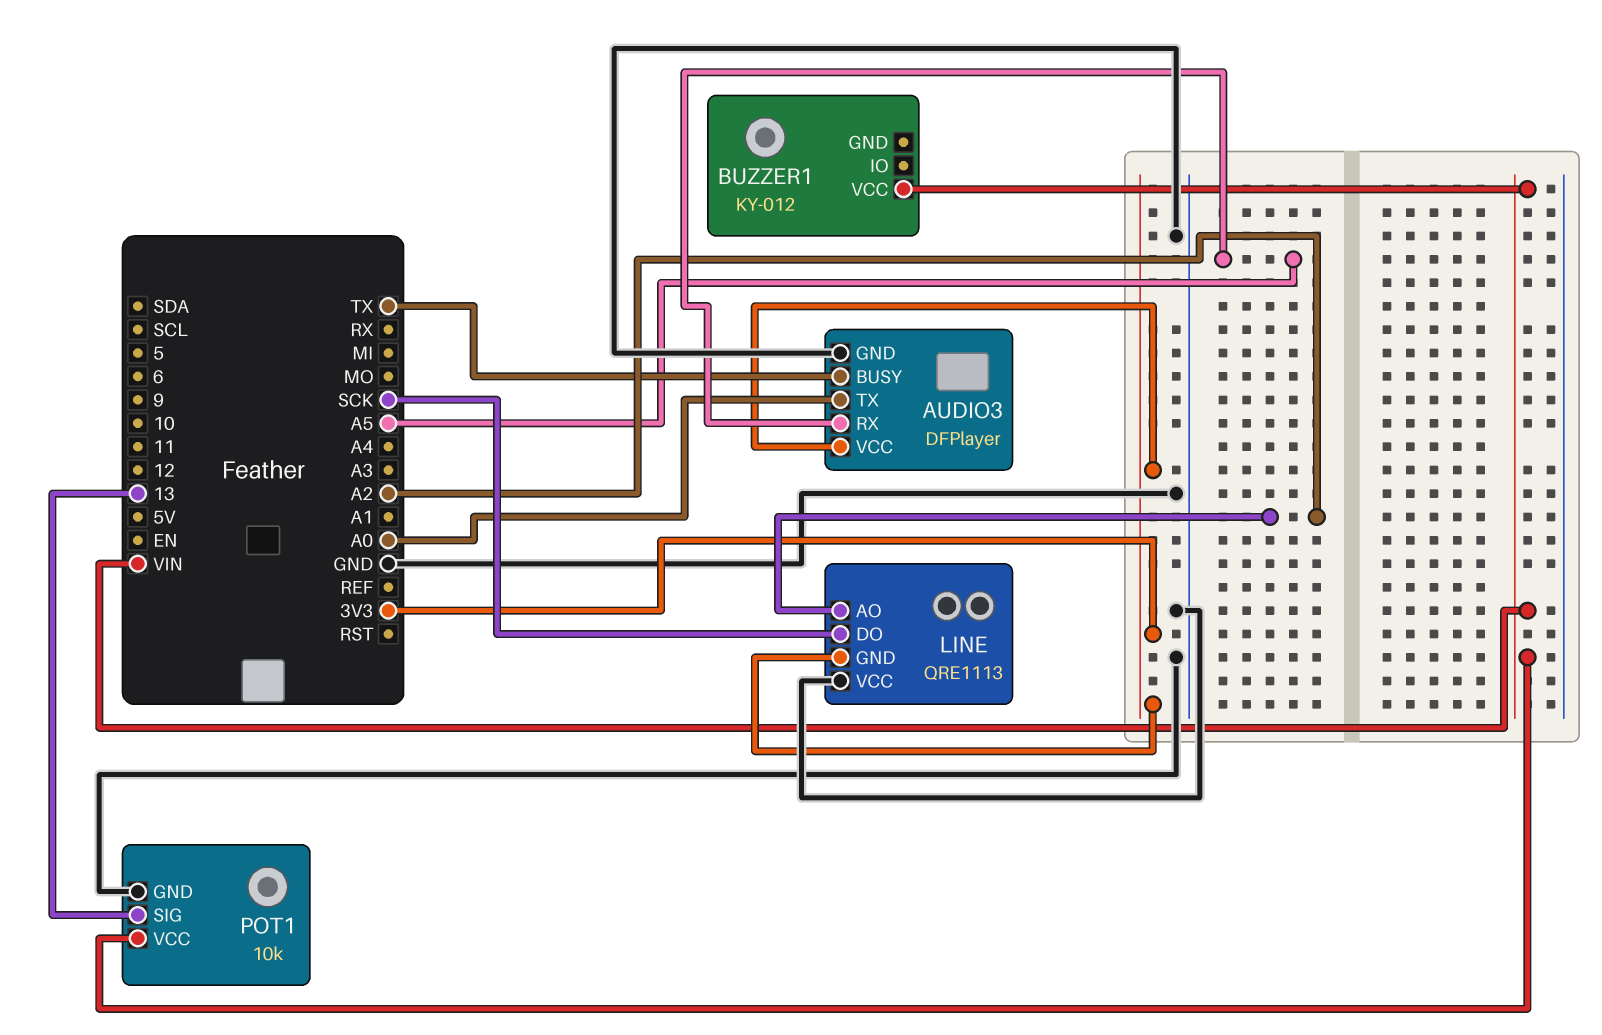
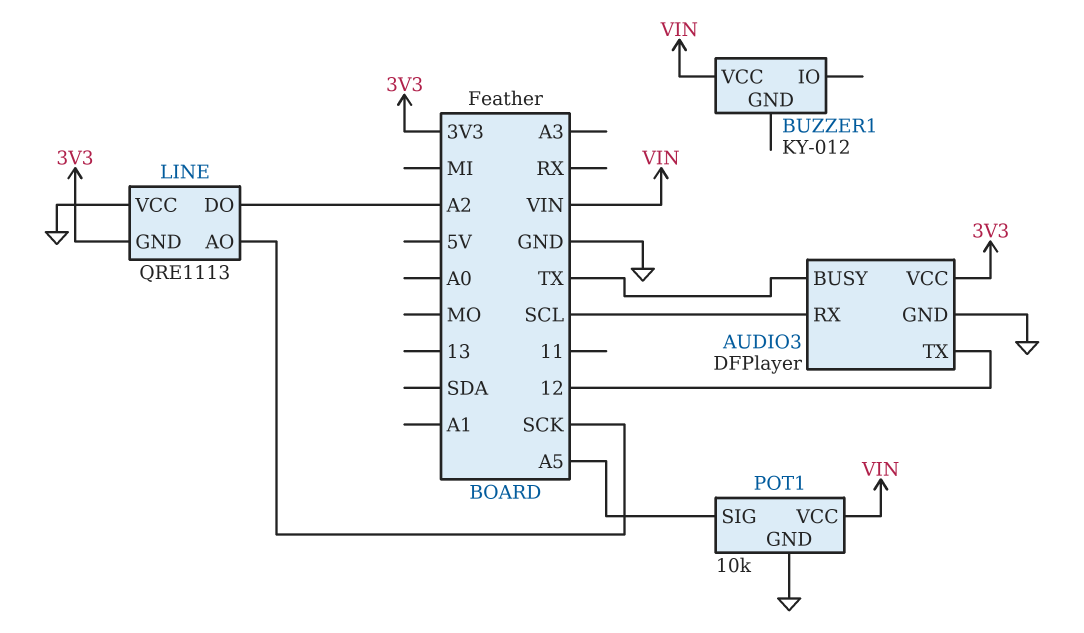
AUDIO3 pin RX: A5 -> SCL
AUDIO3 pin TX: A0 -> 12
LINE pin AO: A2 -> SCK
LINE pin DO: SCK -> A2
POT1 pin SIG: 13 -> A5

